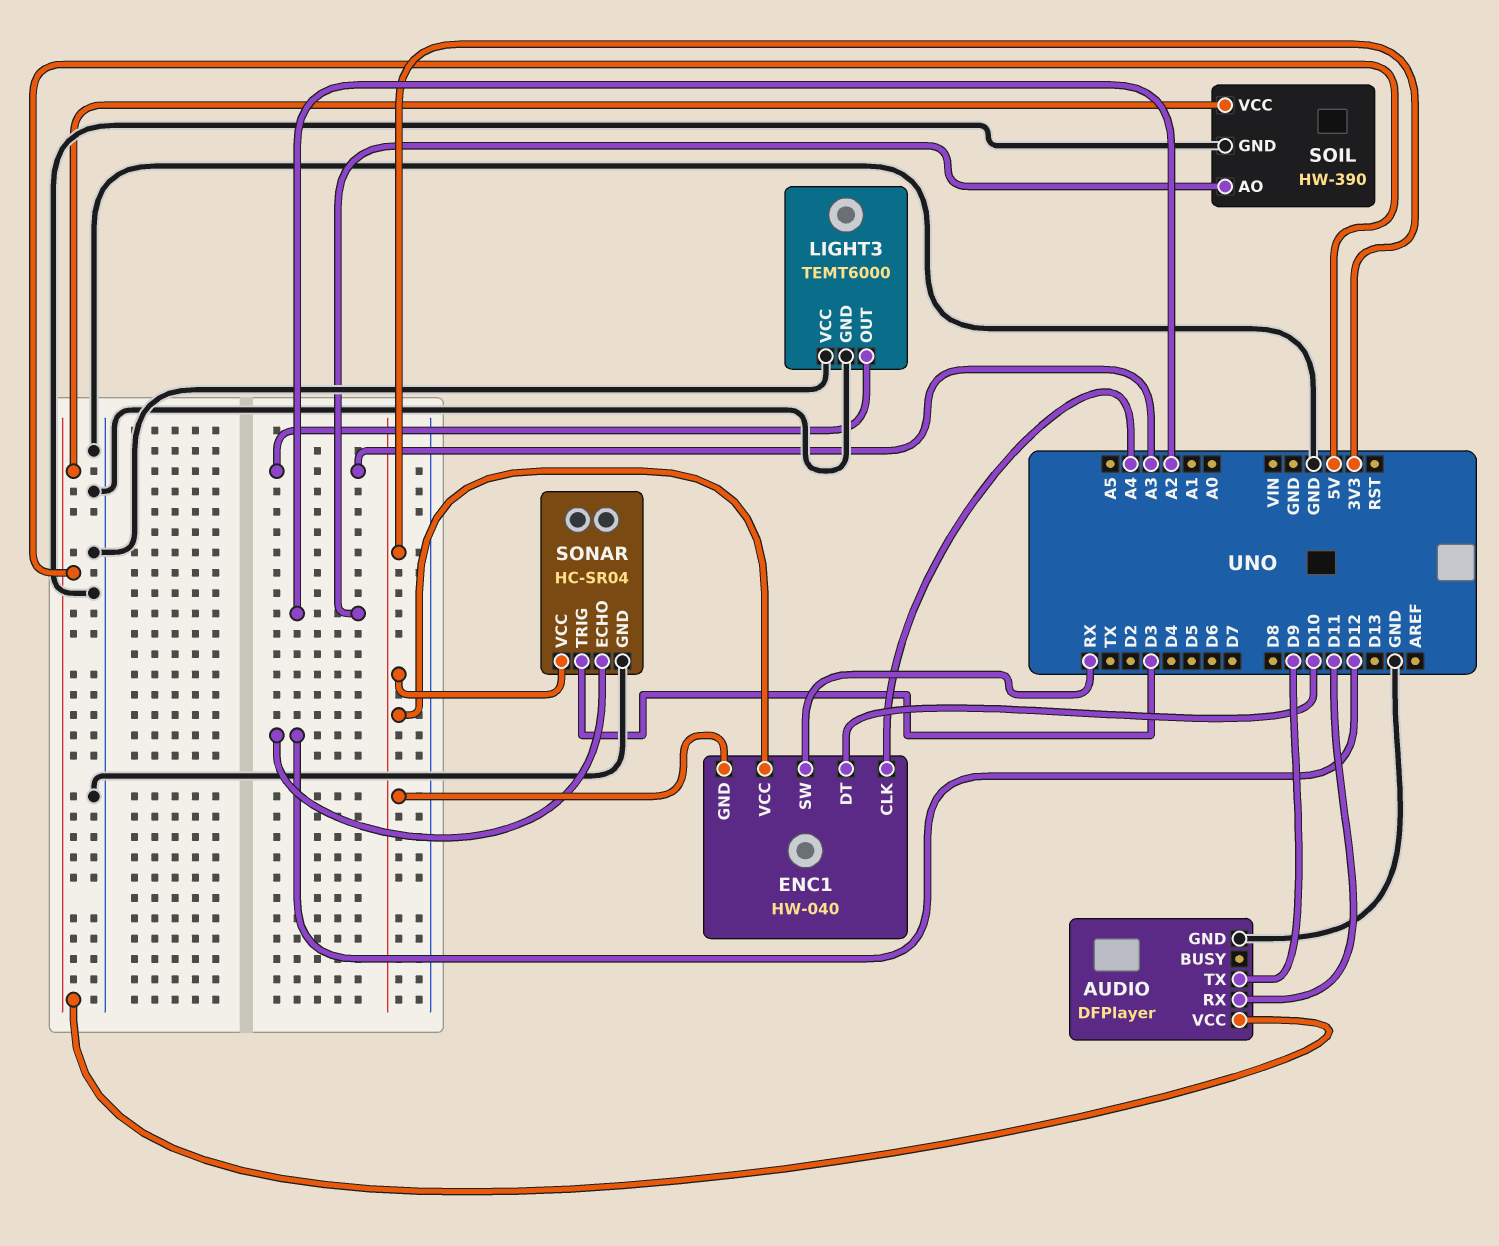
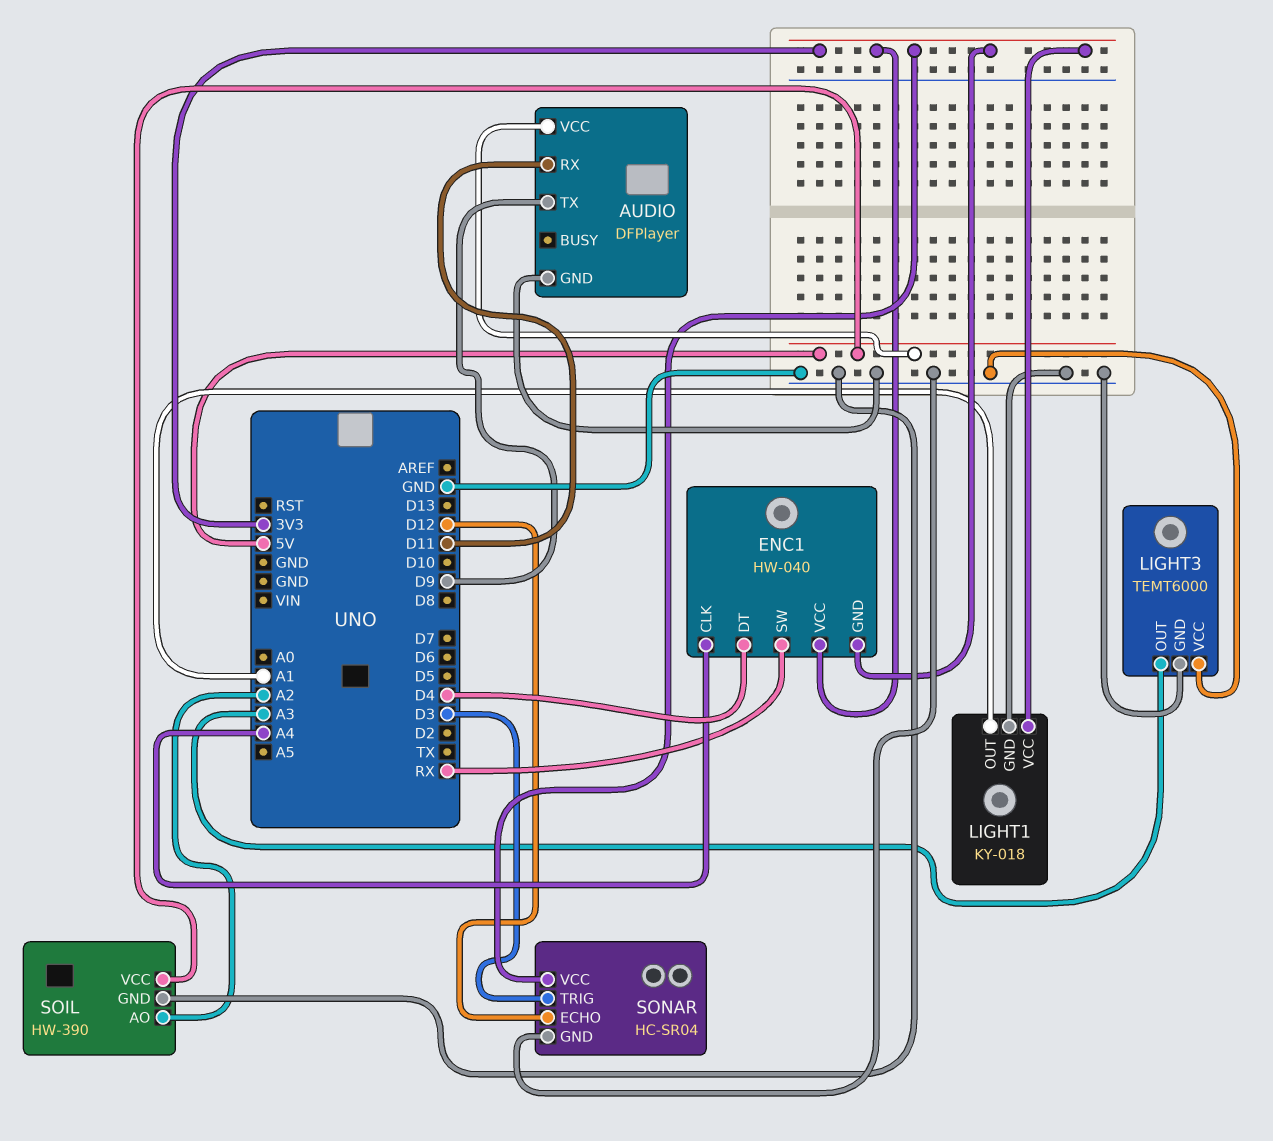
ENC1 pin DT: D10 -> D4
LIGHT1: none -> KY-018
LIGHT1 pin GND: none -> GND
LIGHT1 pin OUT: none -> A1
LIGHT1 pin VCC: none -> 3V3

